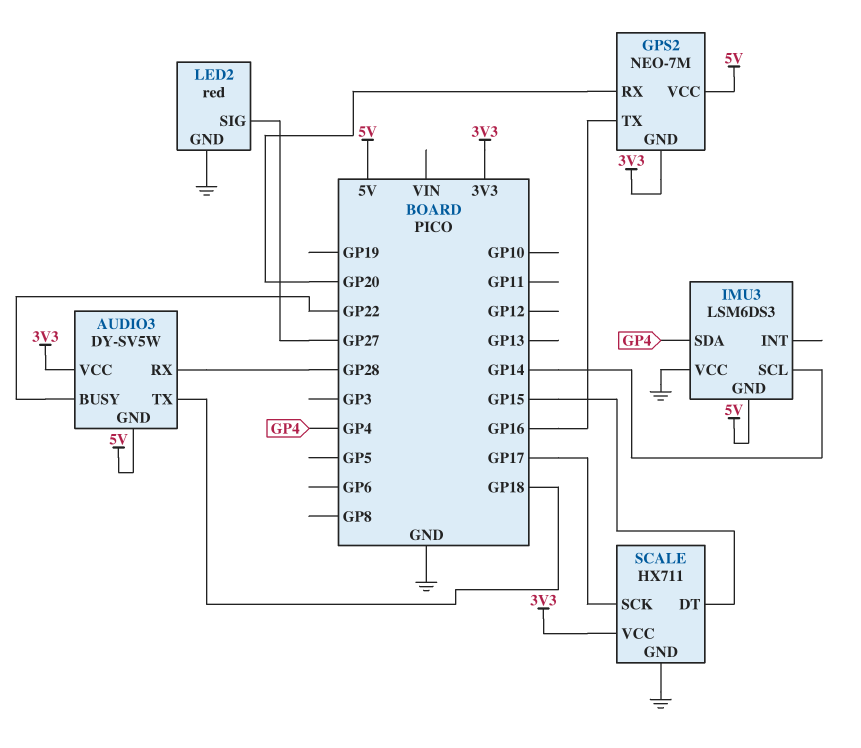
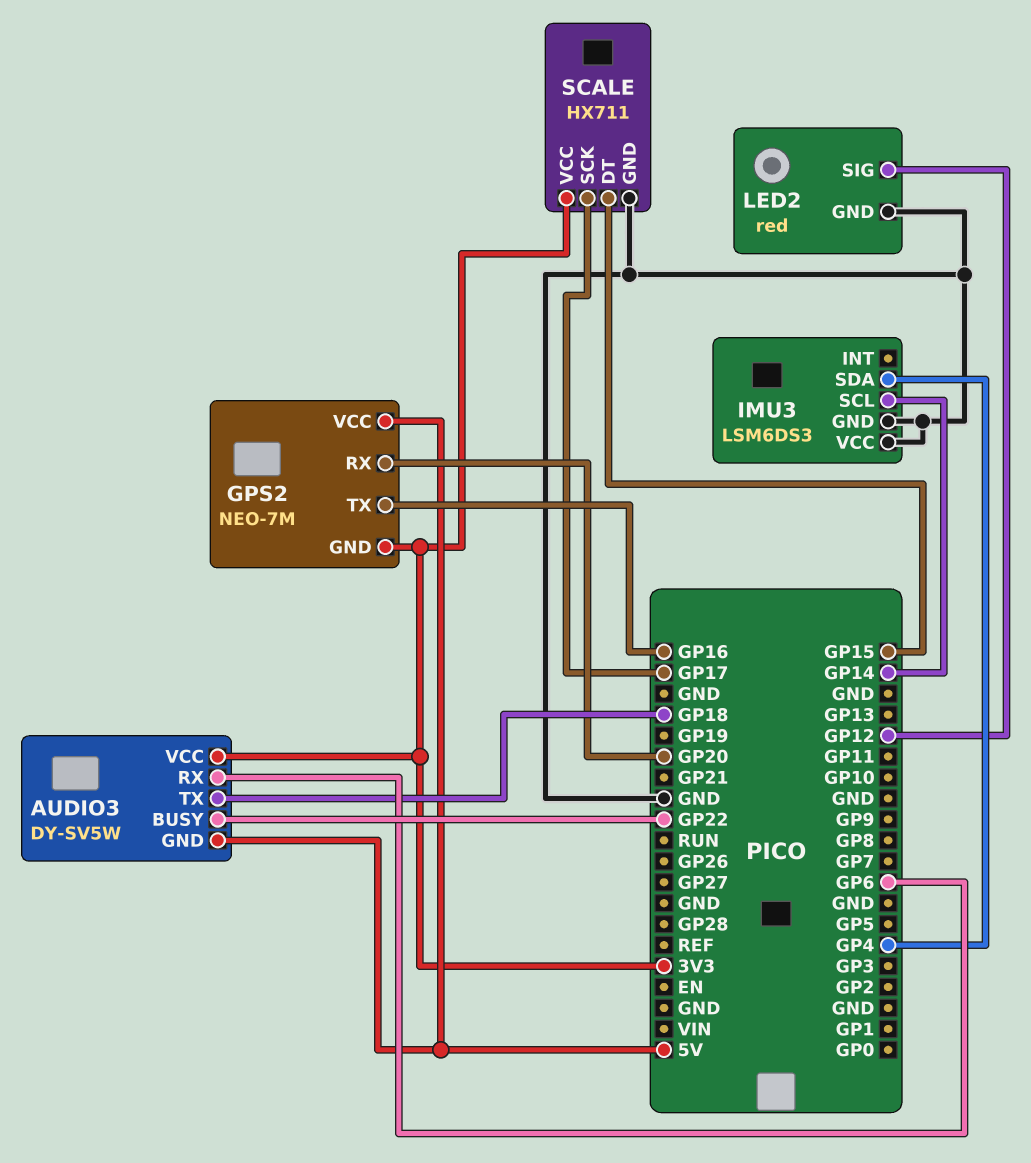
AUDIO3 pin RX: GP28 -> GP6
IMU3 pin GND: 5V -> GND
LED2 pin SIG: GP27 -> GP12

